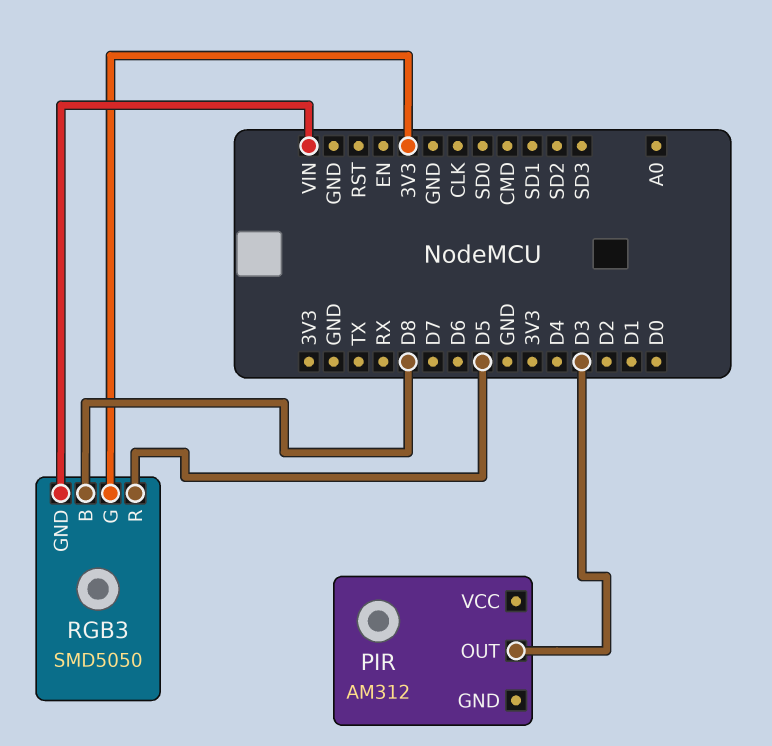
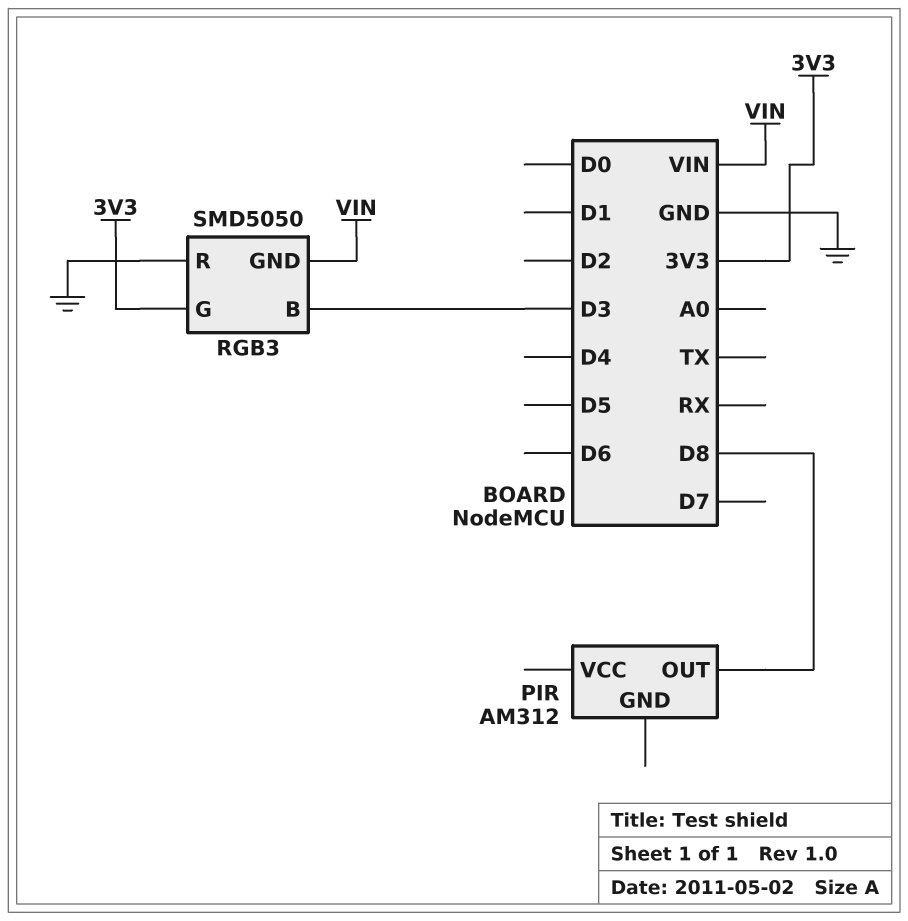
PIR pin OUT: D3 -> D8
RGB3 pin B: D8 -> D3
RGB3 pin R: D5 -> GND

